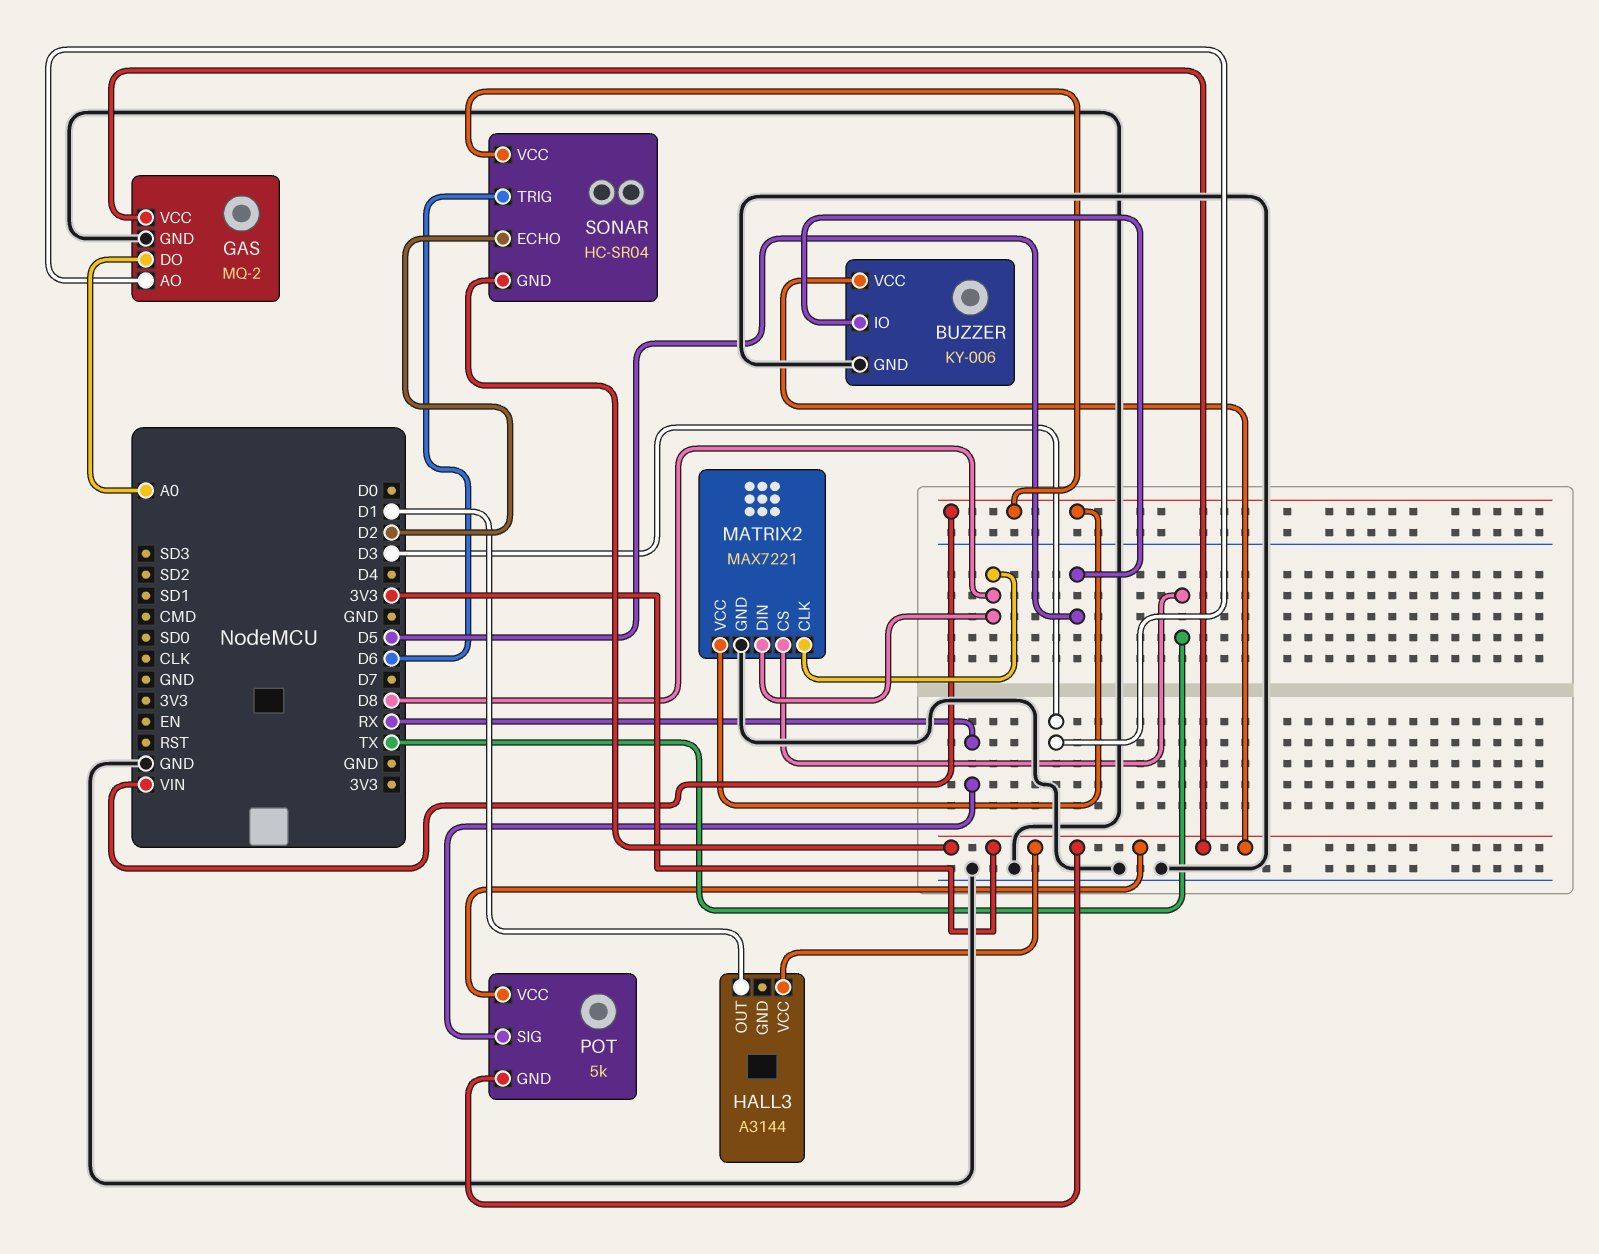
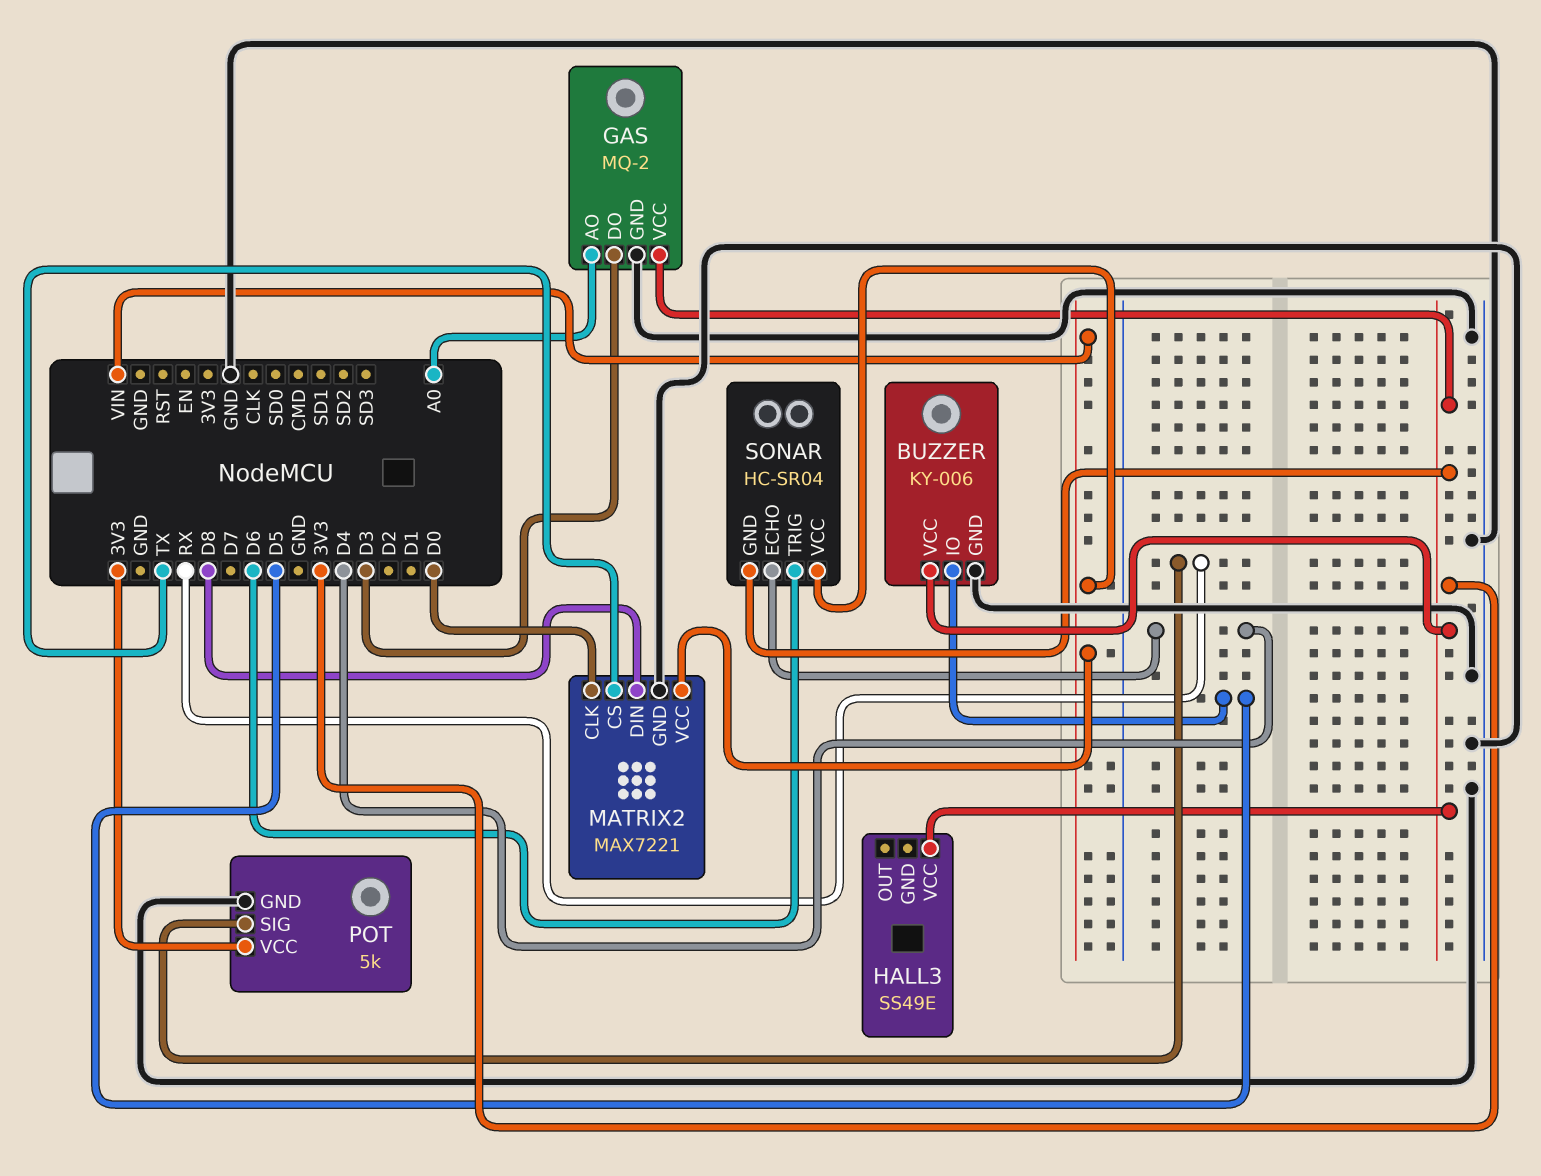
GAS pin AO: D3 -> A0
GAS pin DO: A0 -> D3
HALL3: A3144 -> SS49E
HALL3 pin OUT: D1 -> none
MATRIX2 pin CLK: D8 -> D0
POT pin GND: 3V3 -> GND
SONAR pin ECHO: D2 -> D4

